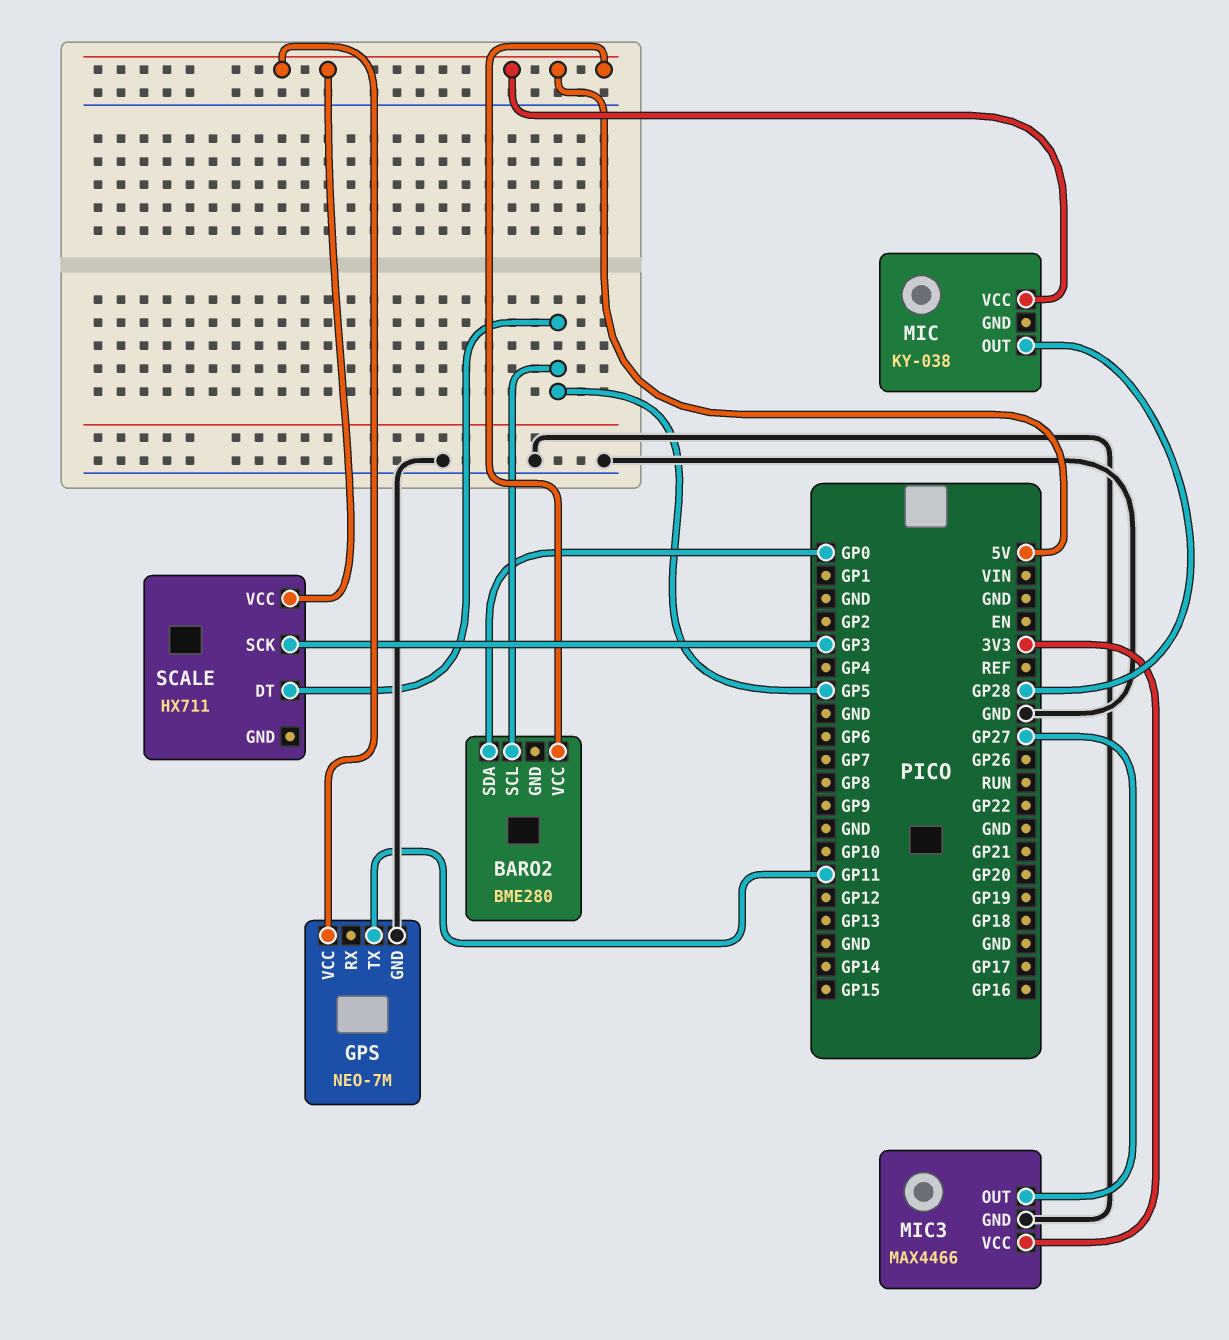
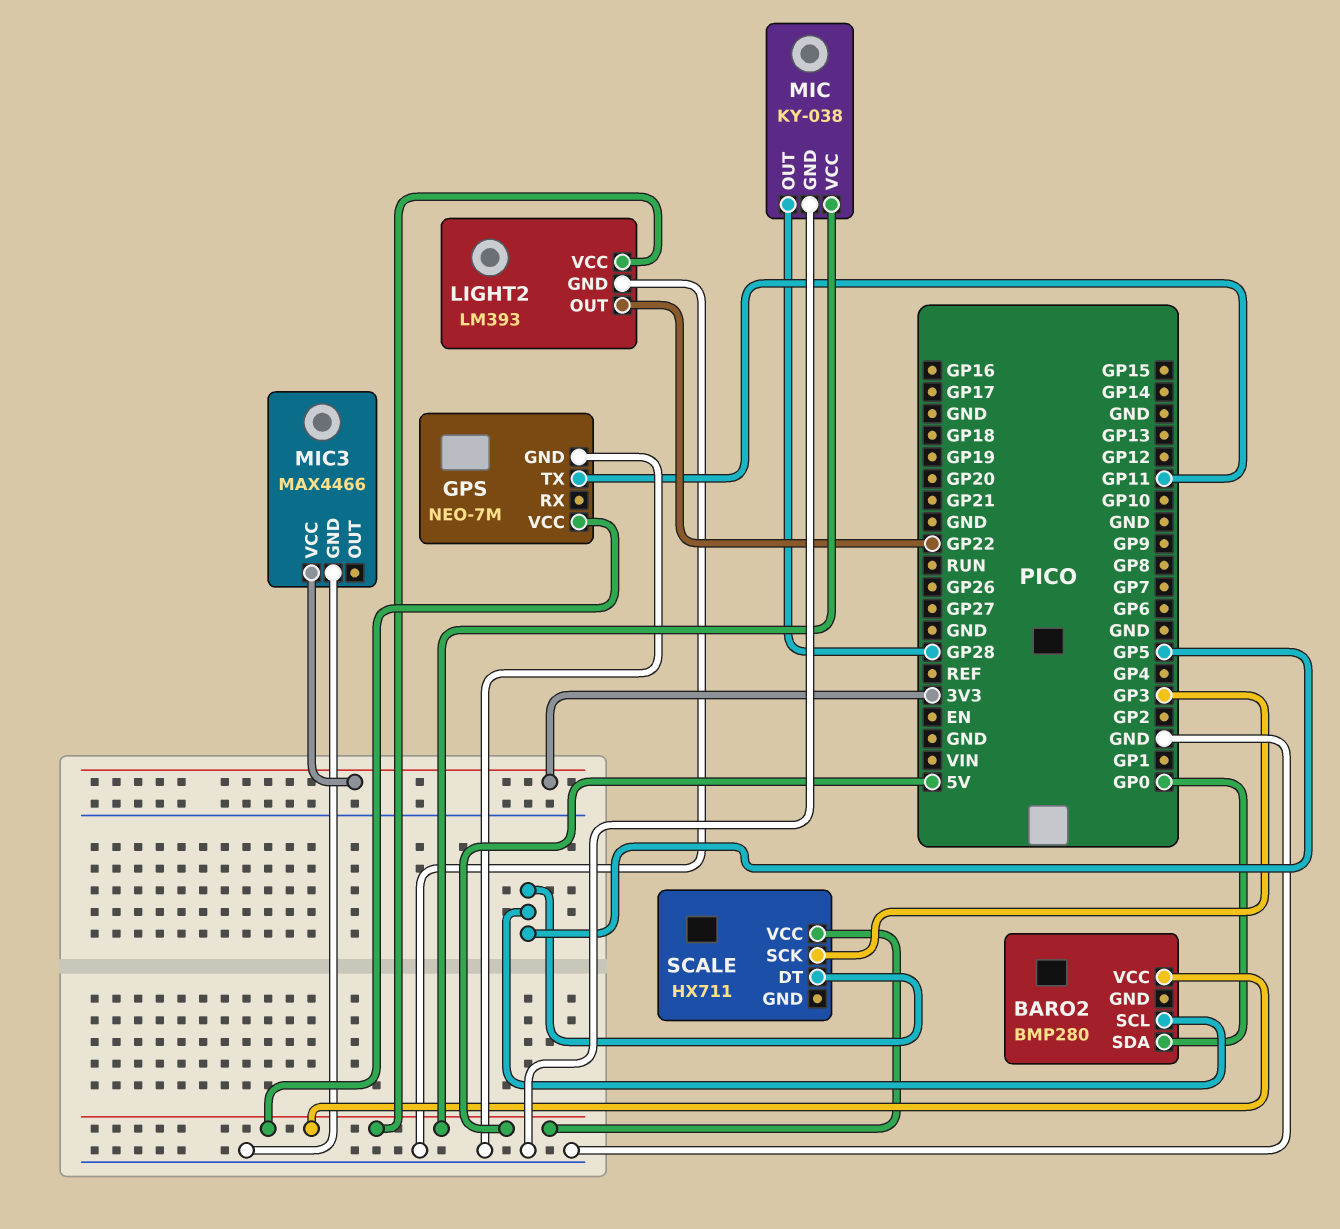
BARO2: BME280 -> BMP280
LIGHT2: none -> LM393
LIGHT2 pin GND: none -> GND
LIGHT2 pin OUT: none -> GP22
LIGHT2 pin VCC: none -> 5V
MIC pin GND: none -> GND
MIC3 pin OUT: GP27 -> none

